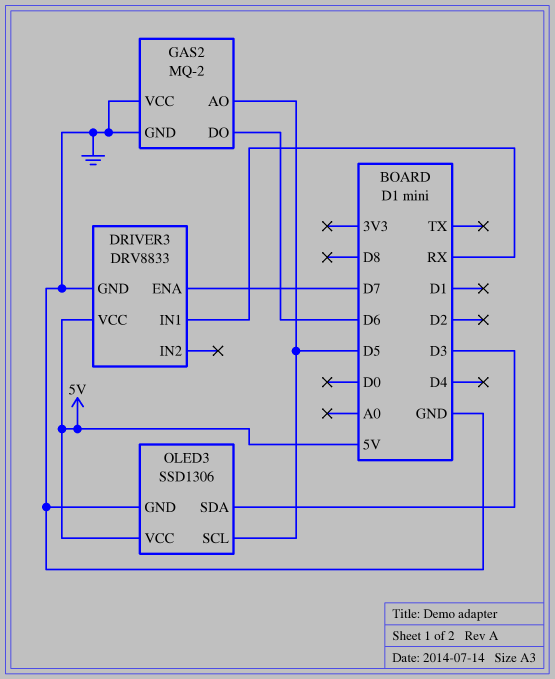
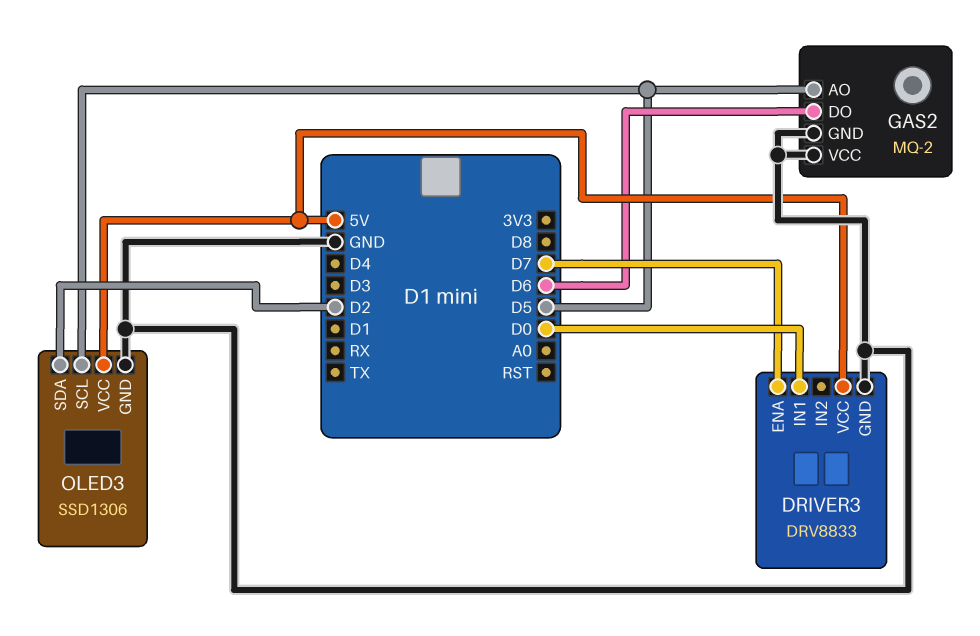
DRIVER3 pin IN1: RX -> D0
OLED3 pin SDA: D3 -> D2

